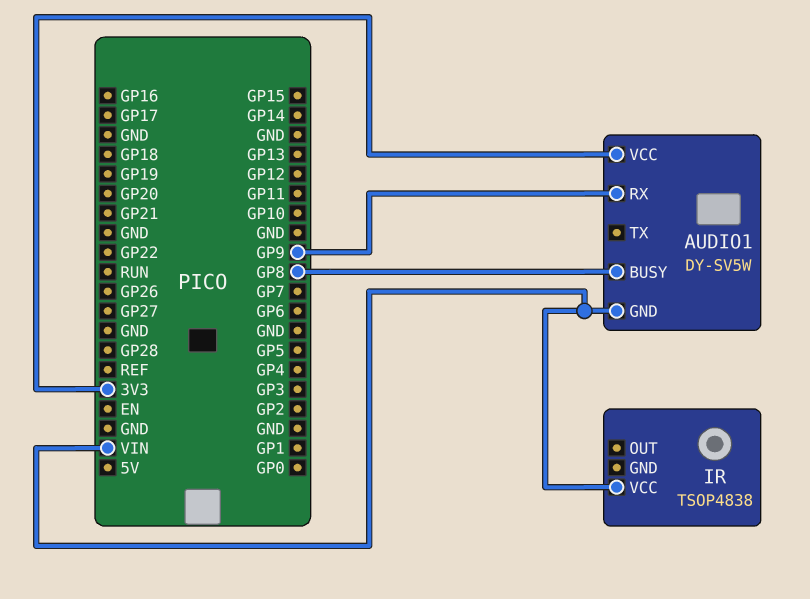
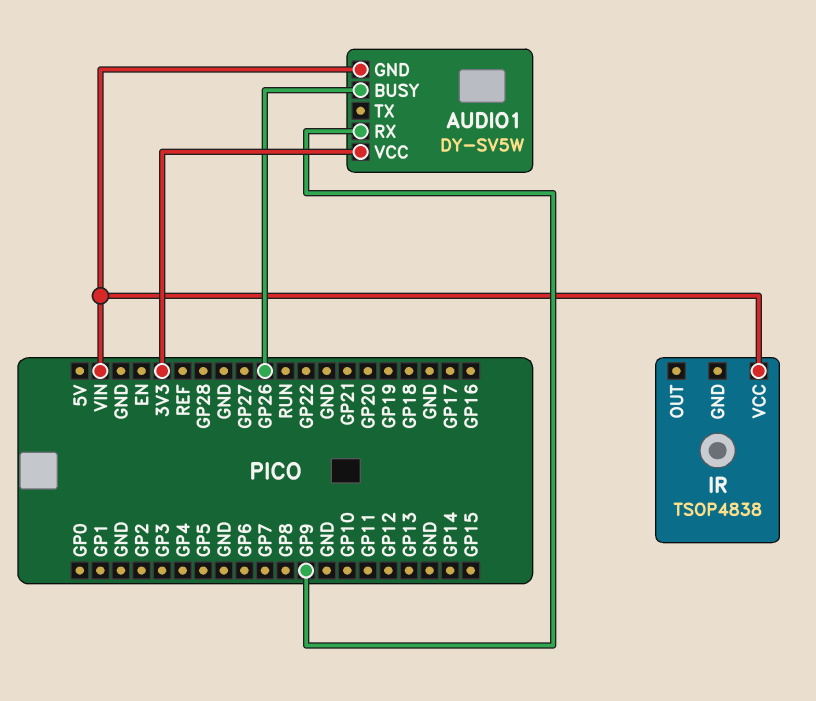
AUDIO1 pin BUSY: GP8 -> GP26

